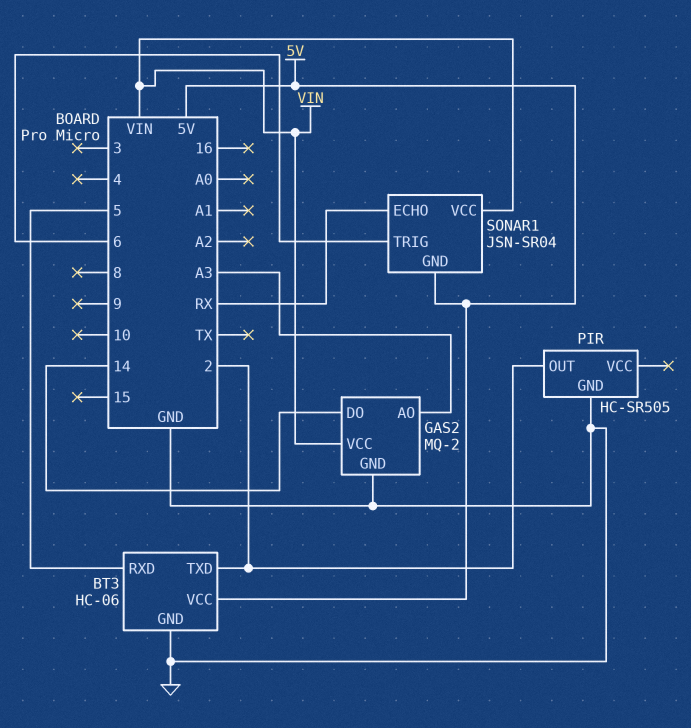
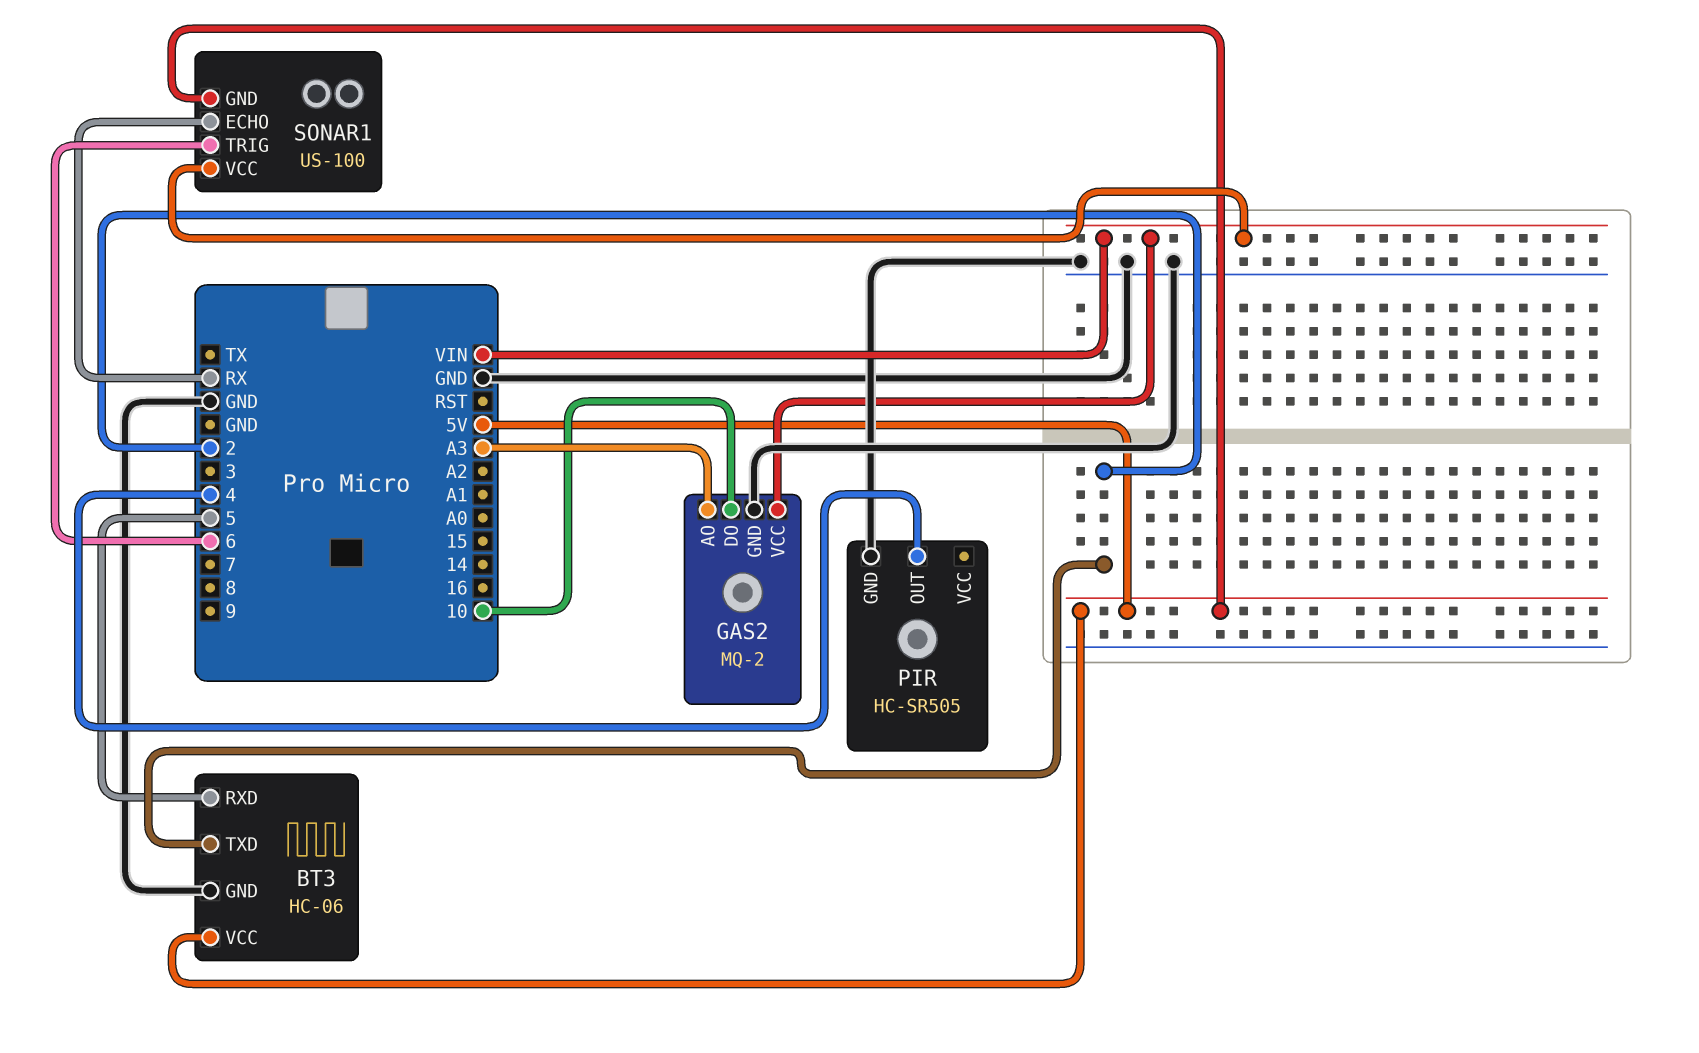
GAS2 pin DO: 14 -> 10
PIR pin OUT: 2 -> 4
SONAR1: JSN-SR04 -> US-100

